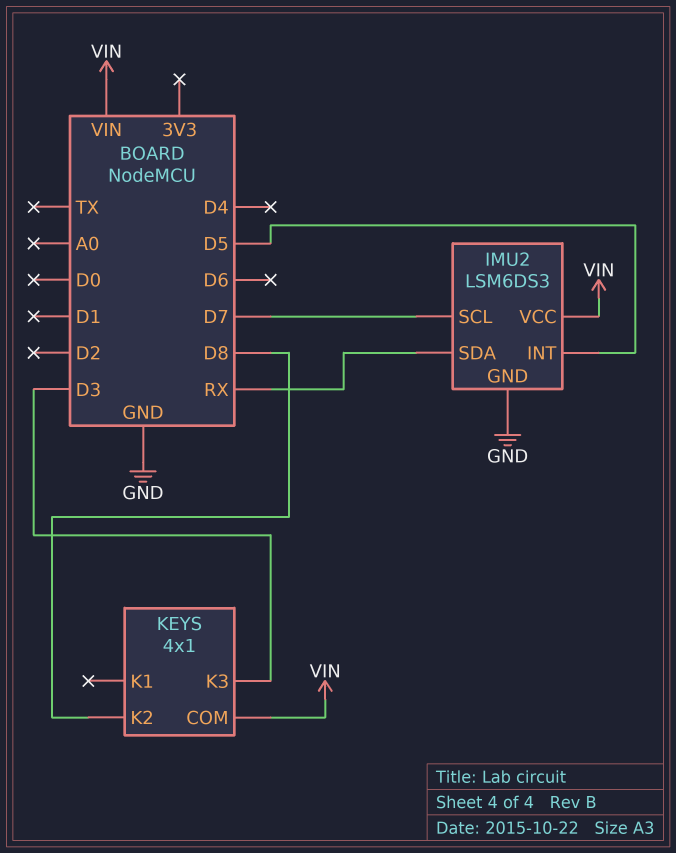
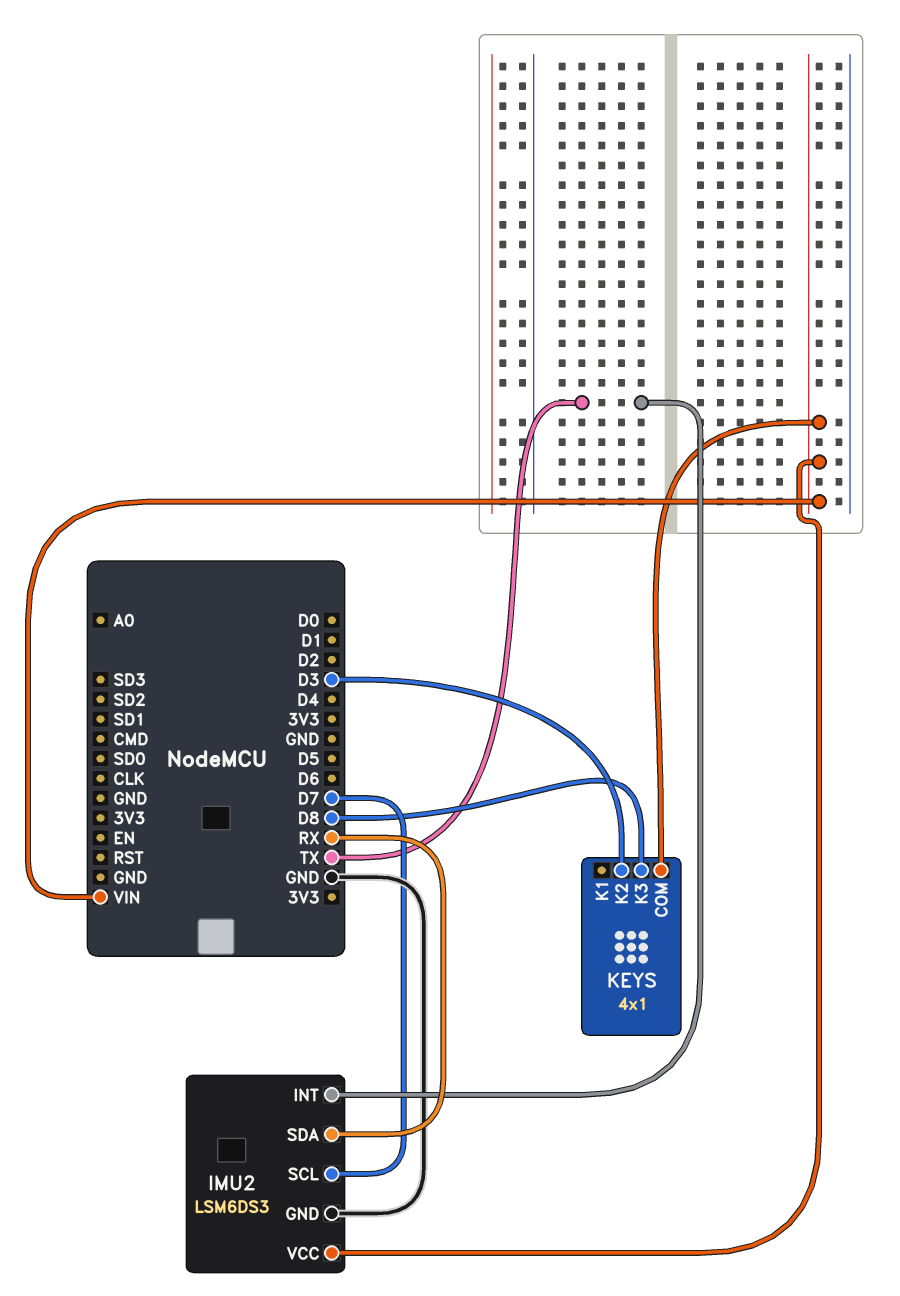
IMU2 pin INT: D5 -> TX
KEYS pin K2: D8 -> D3
KEYS pin K3: D3 -> D8

